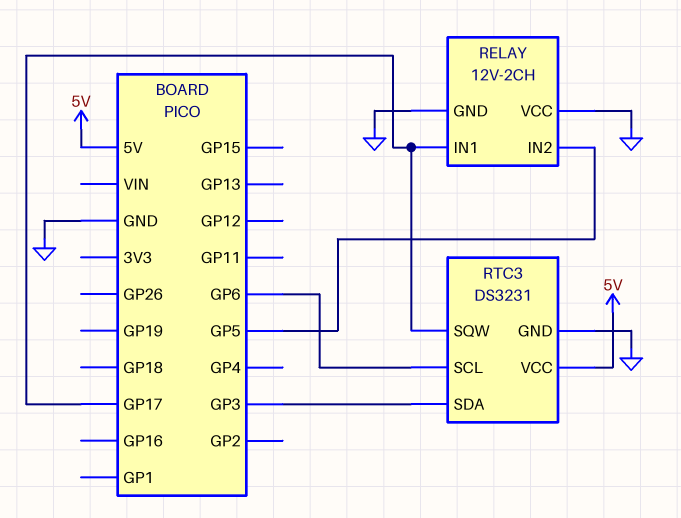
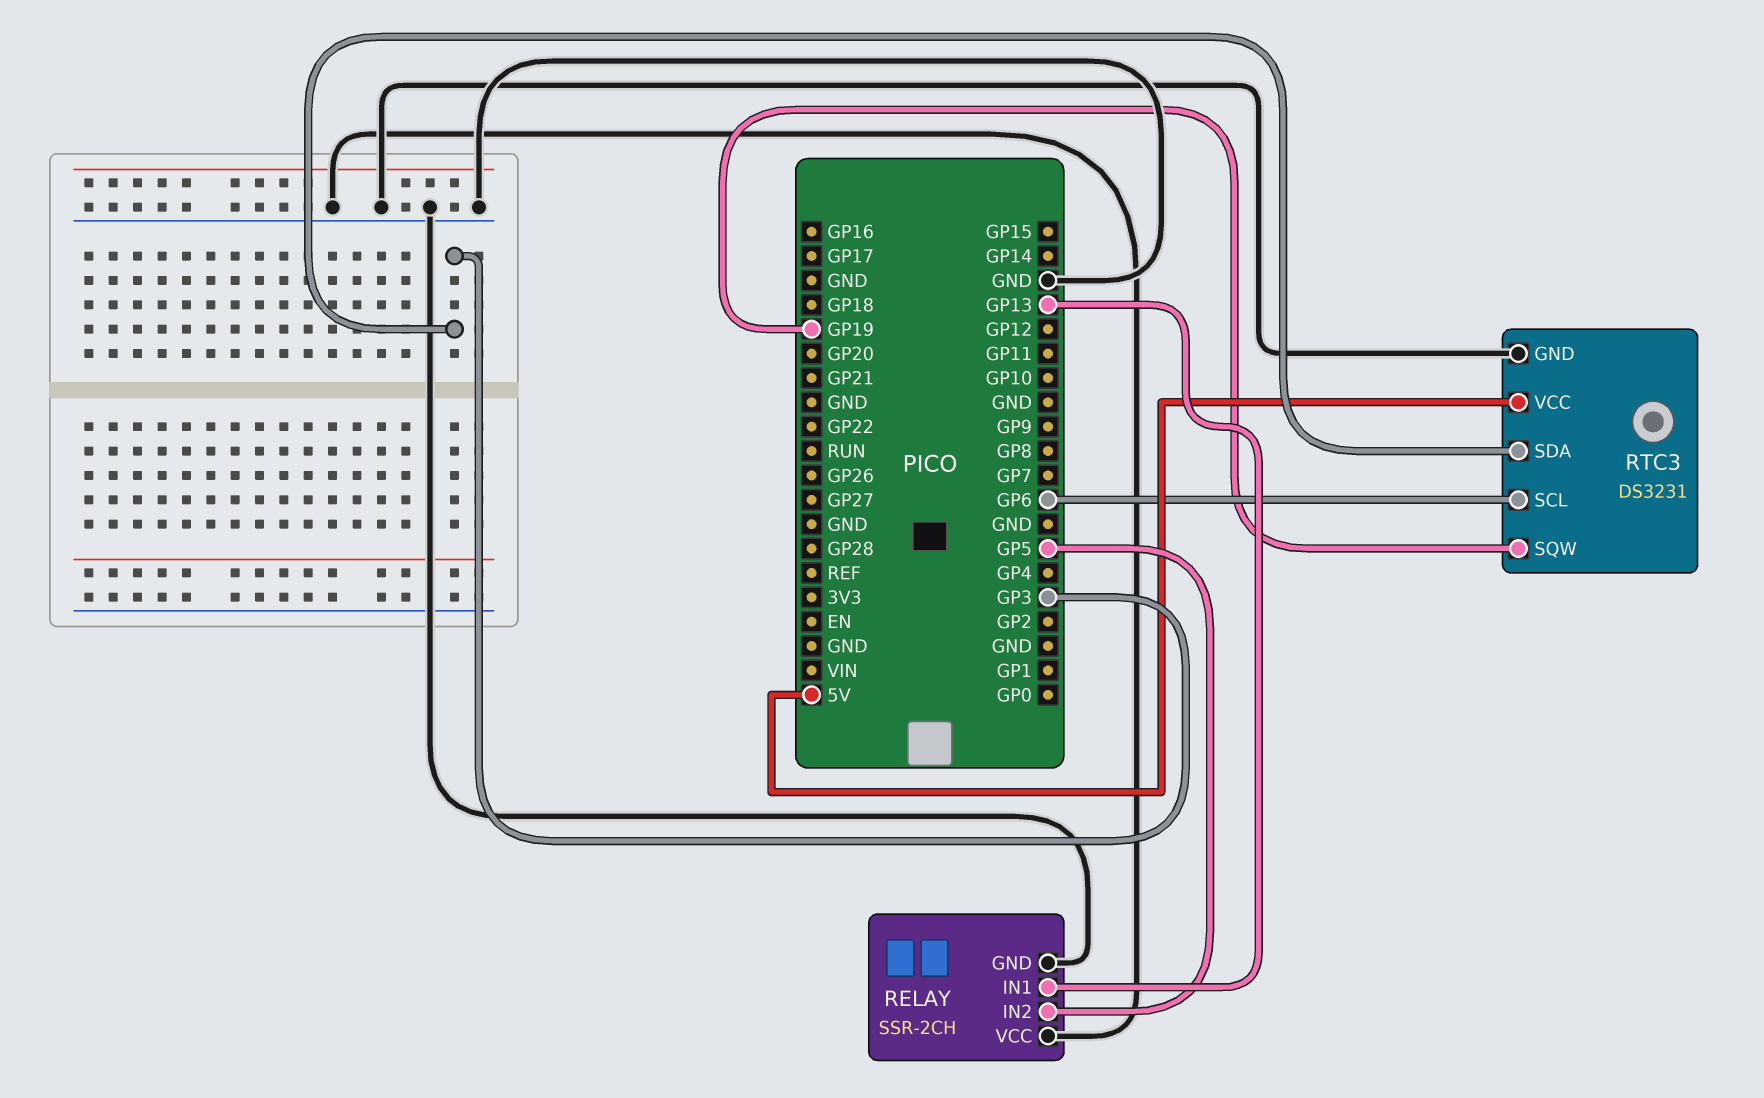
RELAY: 12V-2CH -> SSR-2CH
RELAY pin IN1: GP17 -> GP13
RTC3 pin SQW: GP17 -> GP19

